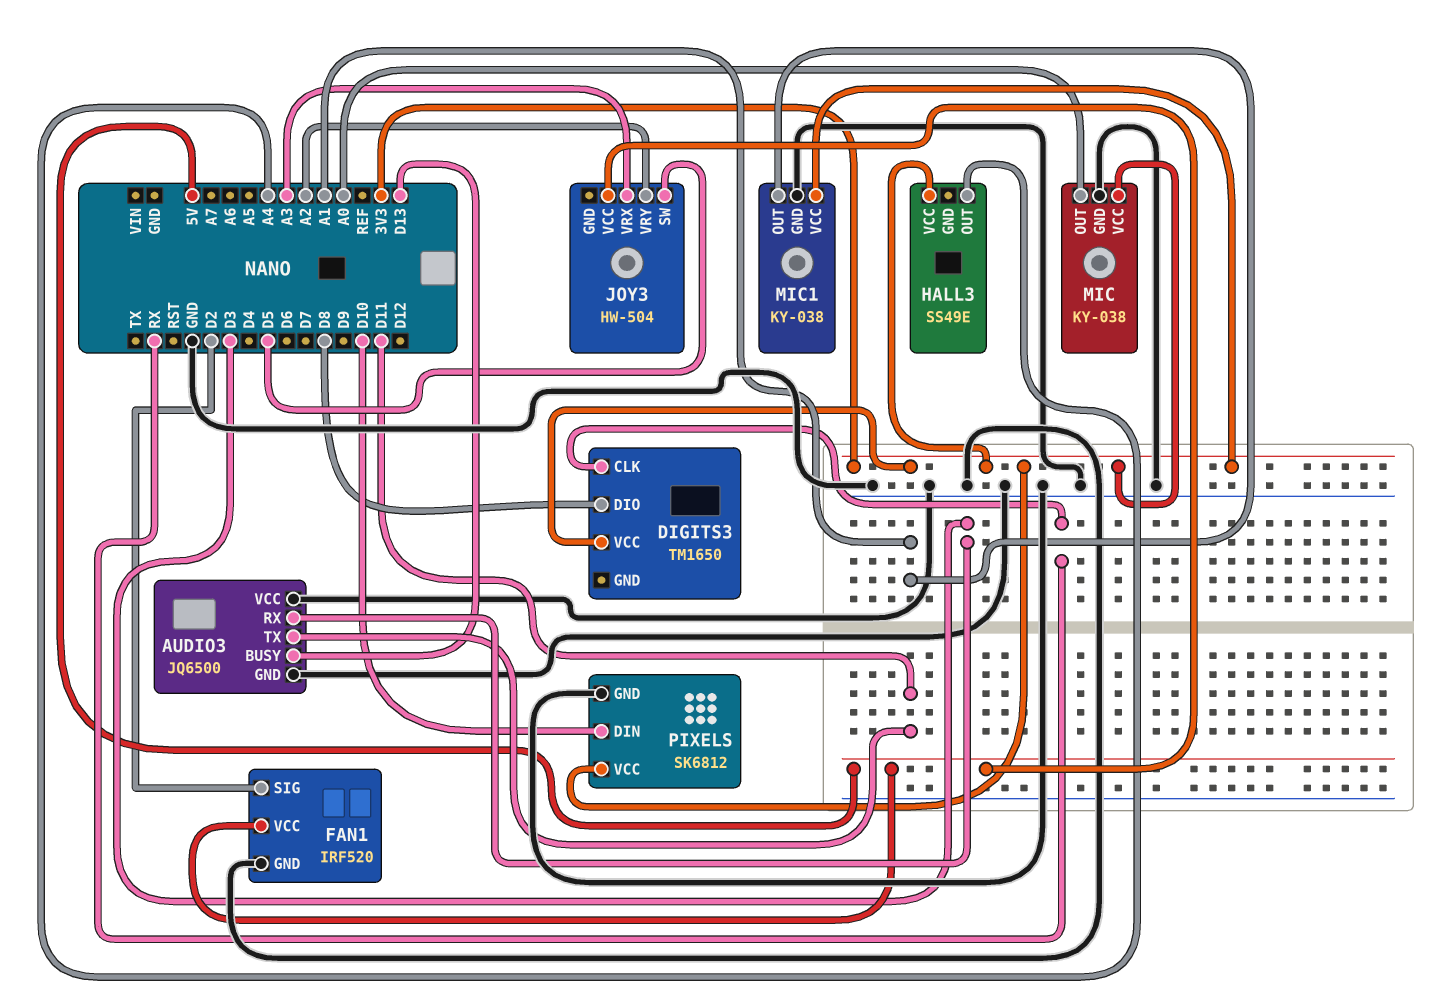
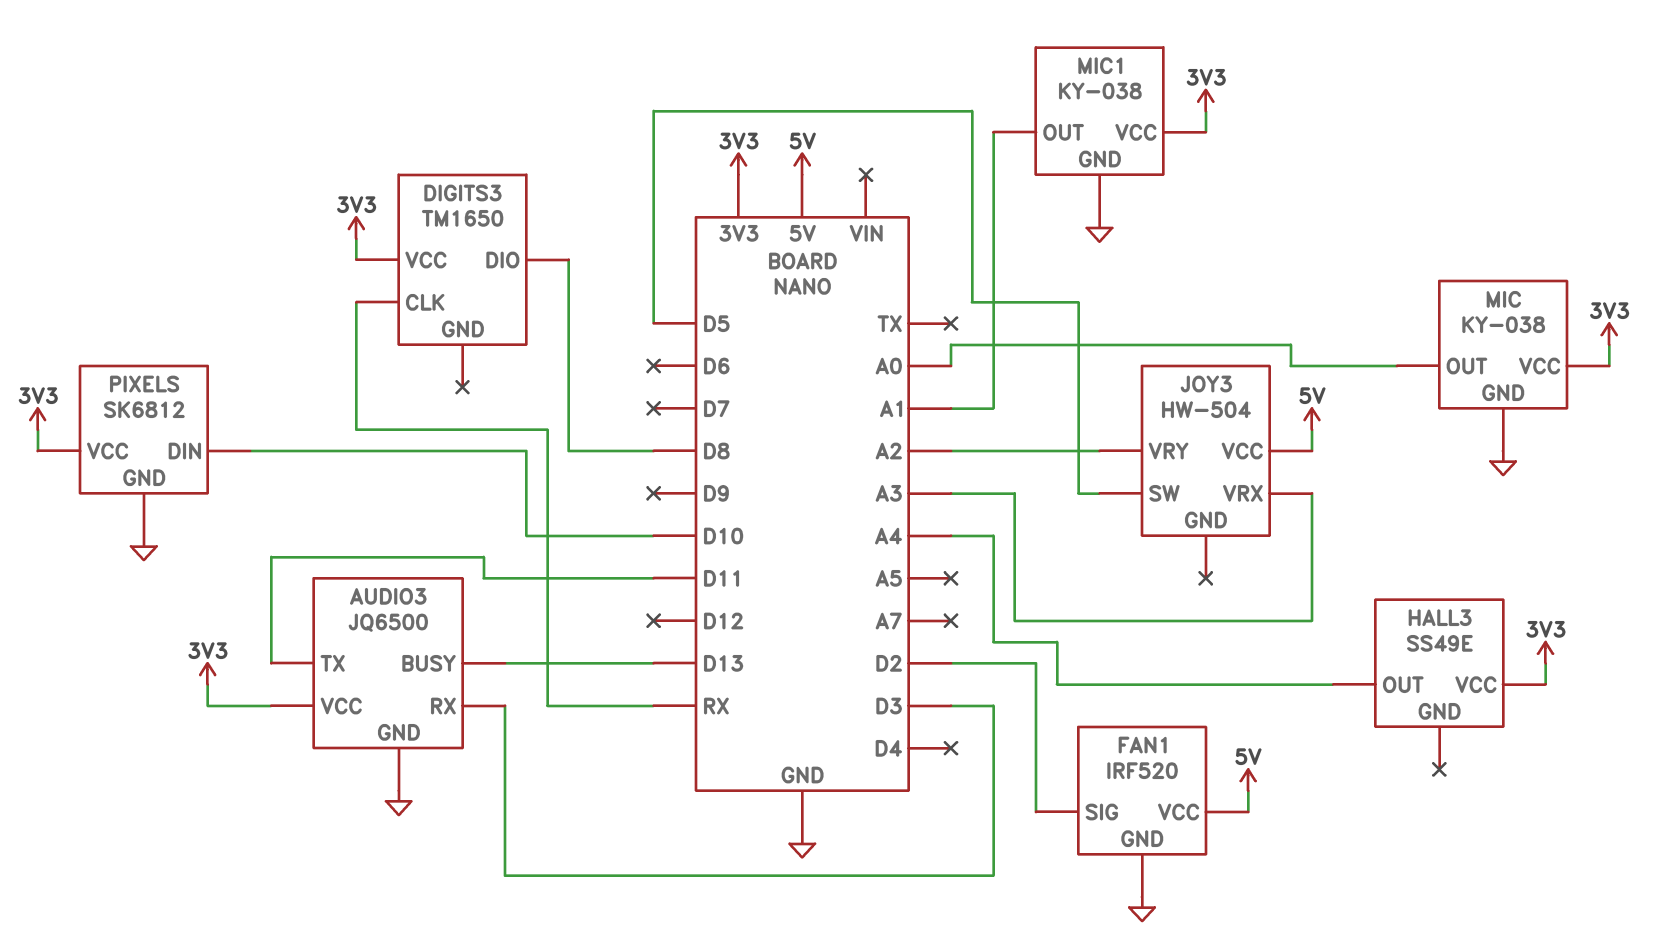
AUDIO3 pin VCC: GND -> 3V3

